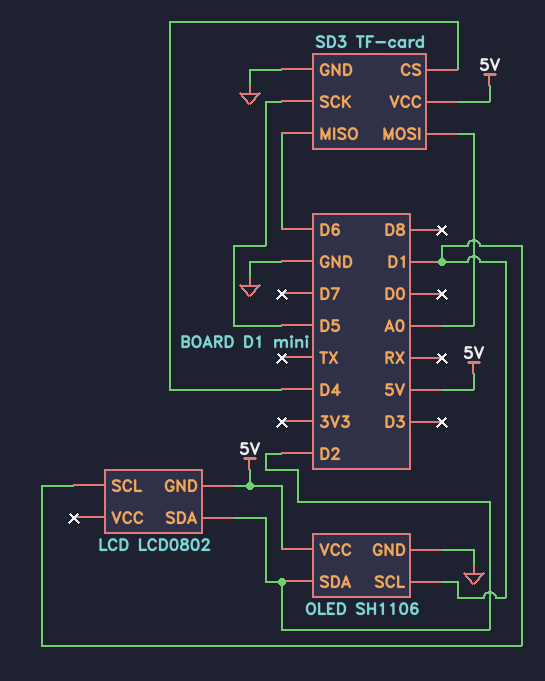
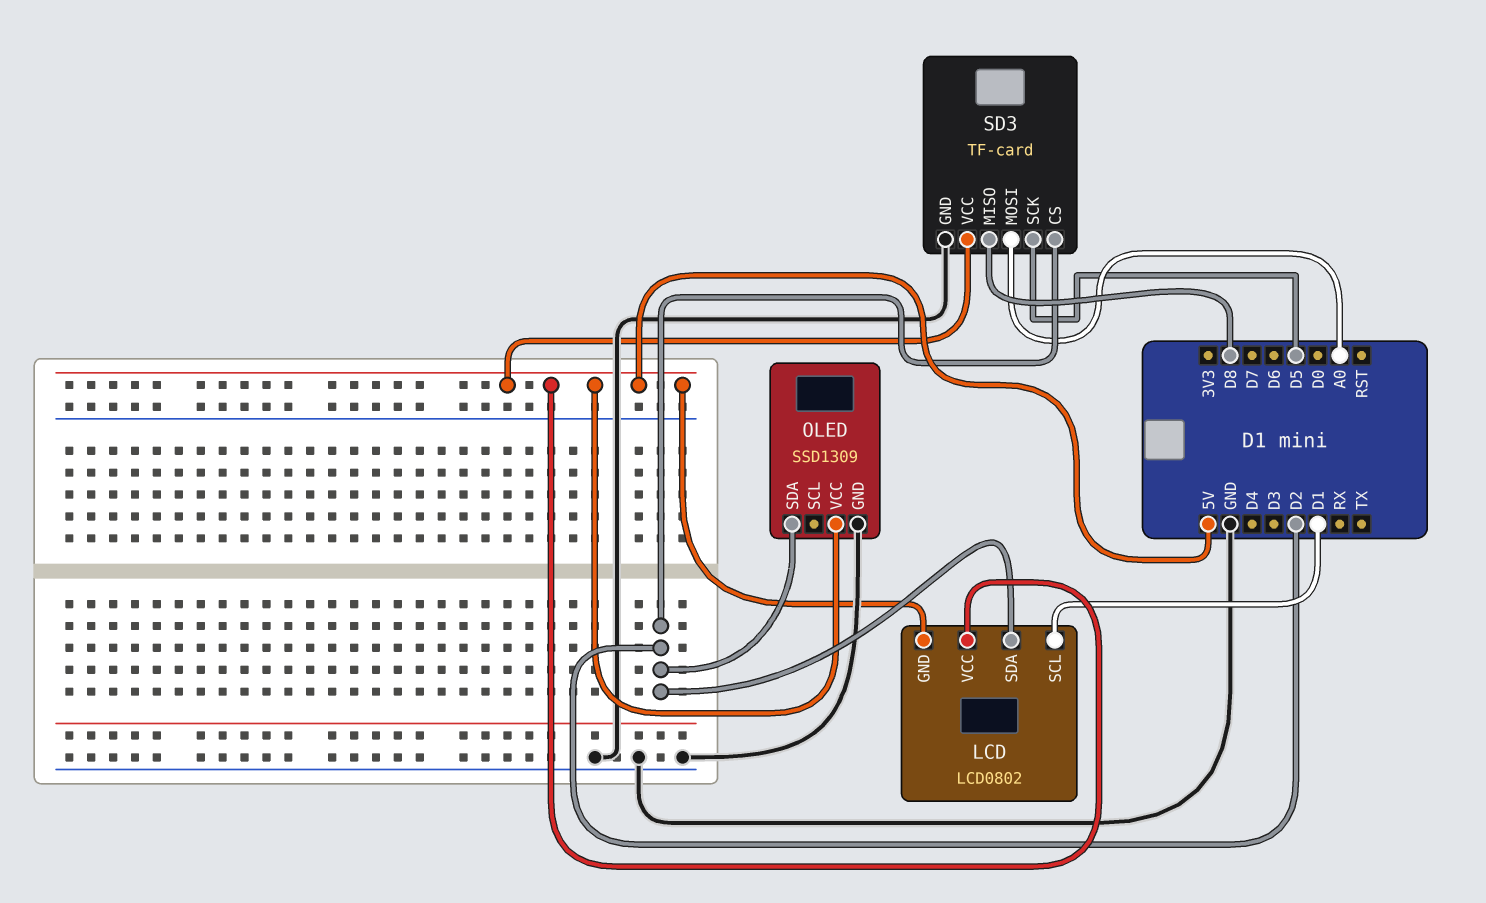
LCD pin VCC: none -> 5V
OLED: SH1106 -> SSD1309
OLED pin SCL: D1 -> none
SD3 pin CS: D4 -> D2
SD3 pin MISO: D6 -> D8

